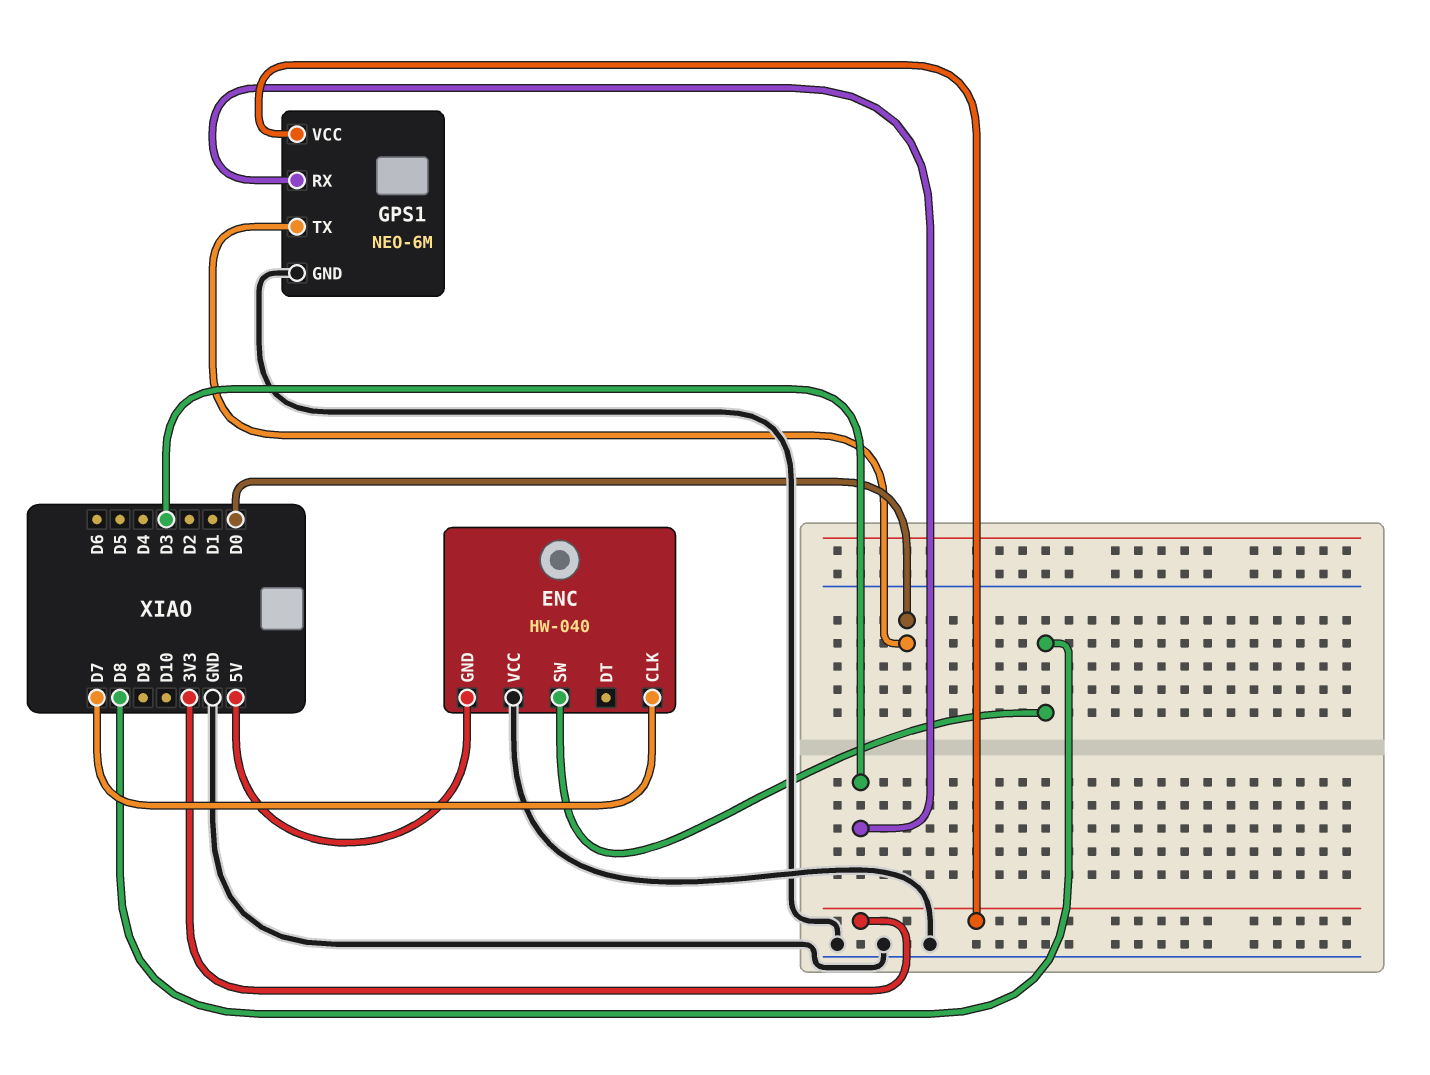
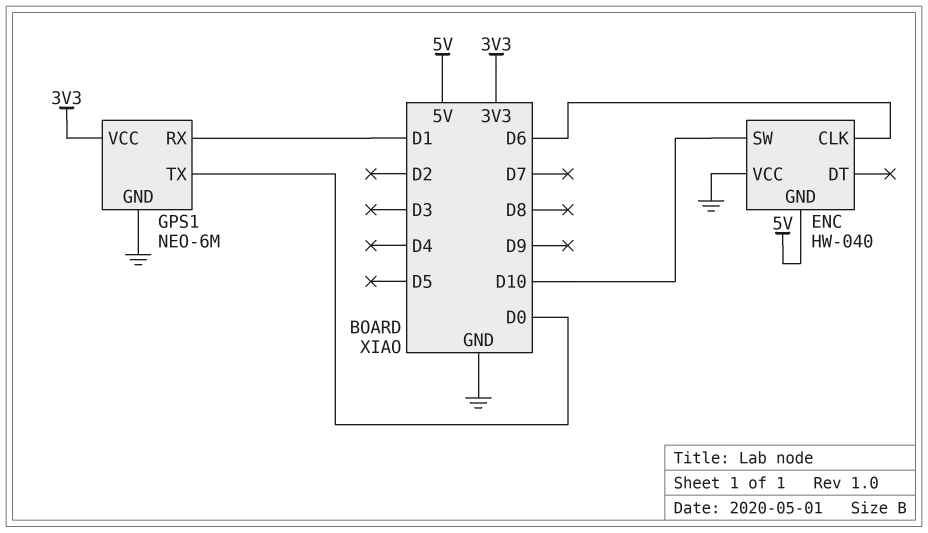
ENC pin CLK: D7 -> D6
ENC pin SW: D8 -> D10
GPS1 pin RX: D3 -> D1

